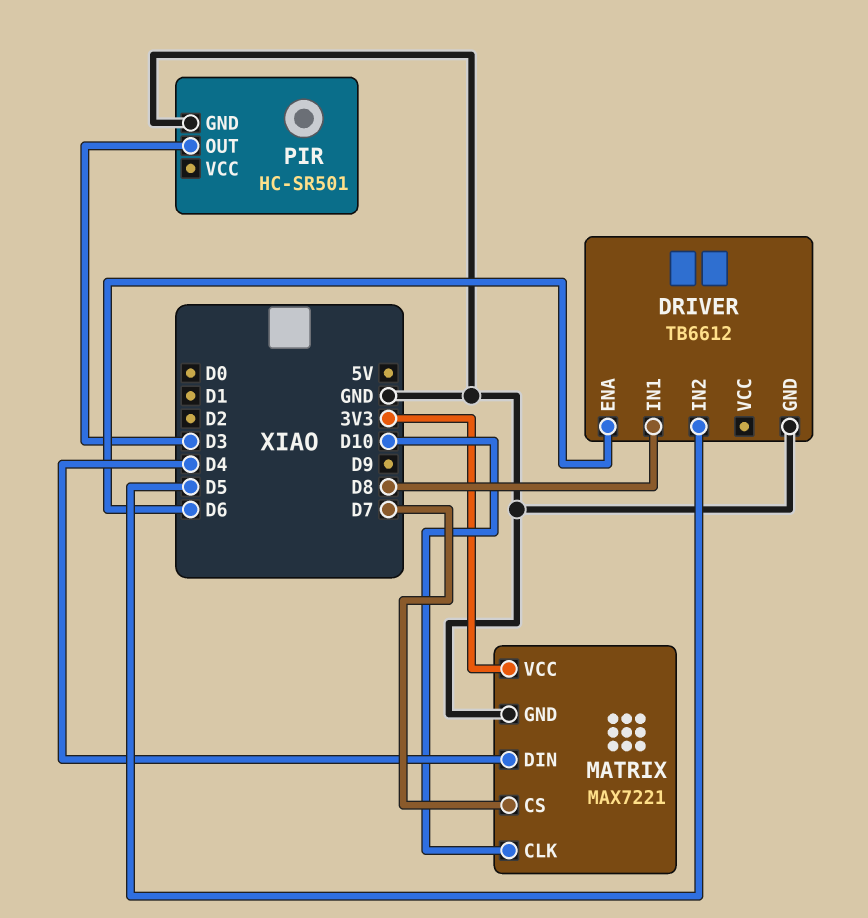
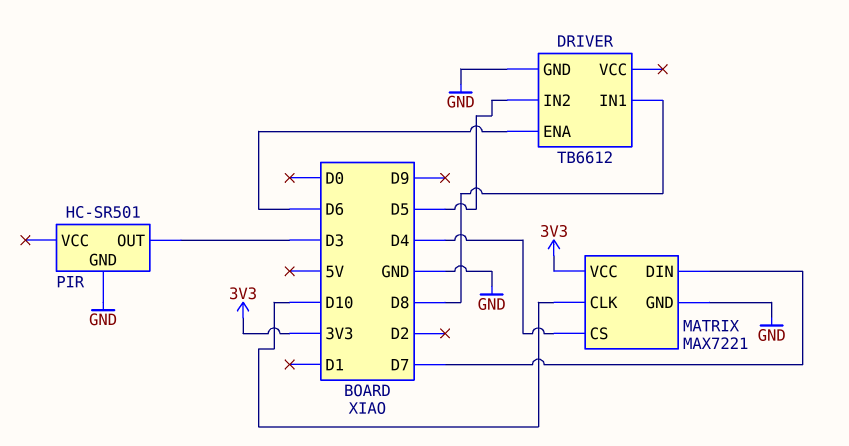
MATRIX pin CS: D7 -> D4
MATRIX pin DIN: D4 -> D7

